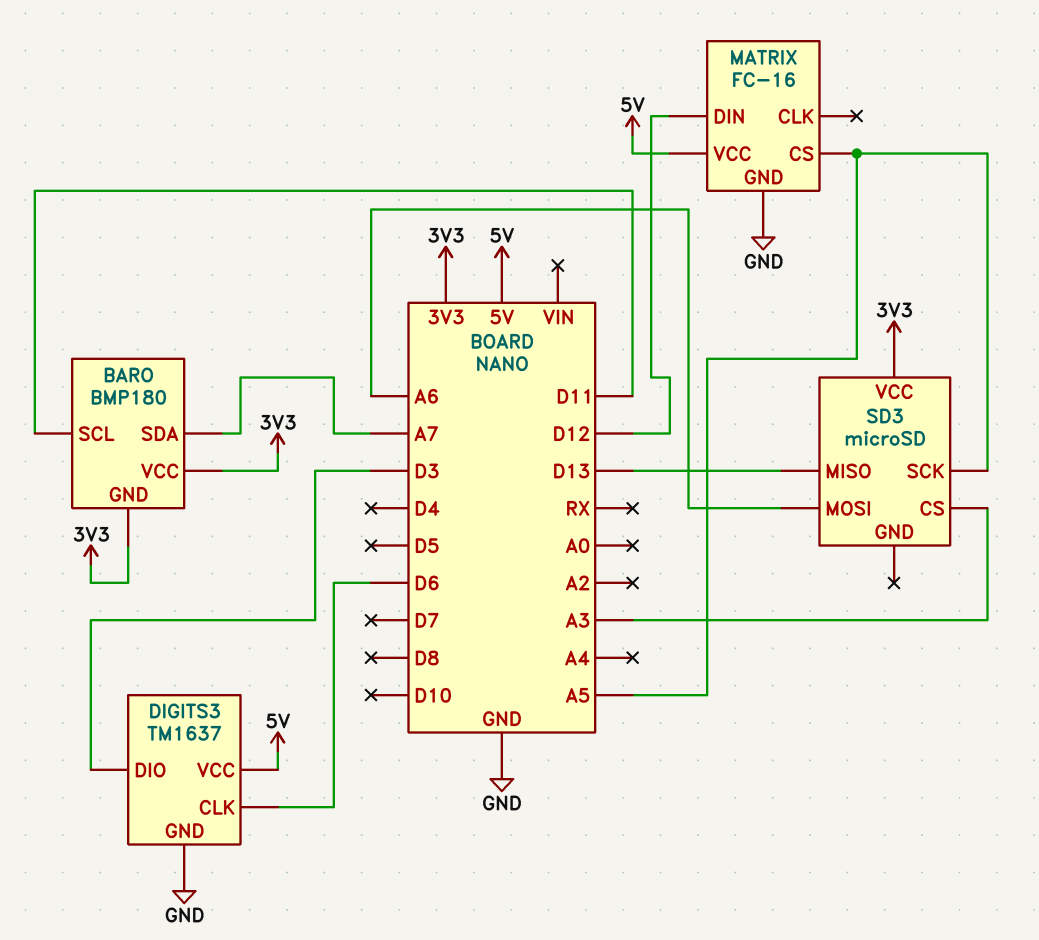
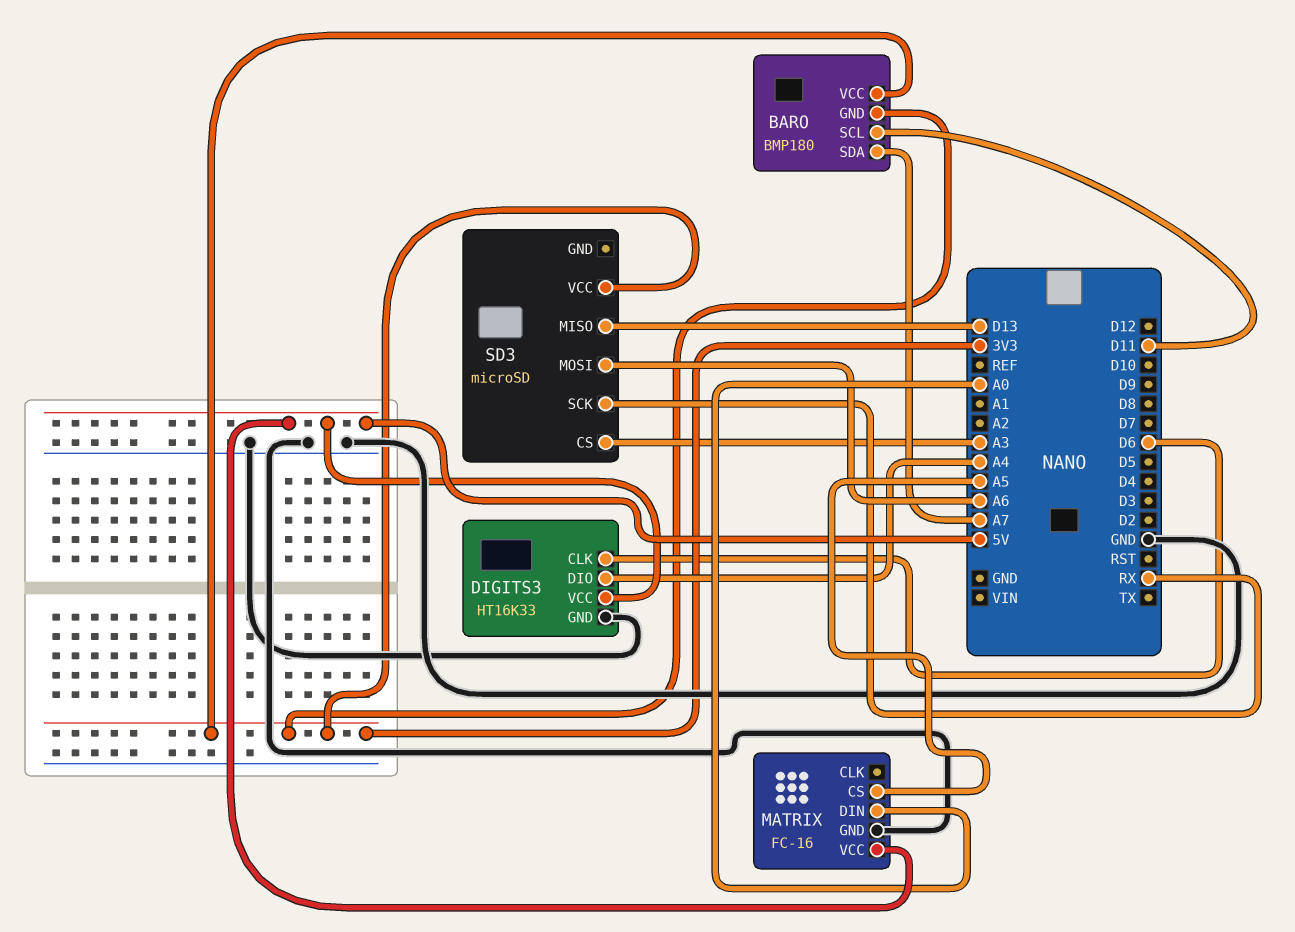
DIGITS3: TM1637 -> HT16K33
DIGITS3 pin DIO: D3 -> A4
MATRIX pin DIN: D12 -> A0
SD3 pin SCK: A5 -> RX

